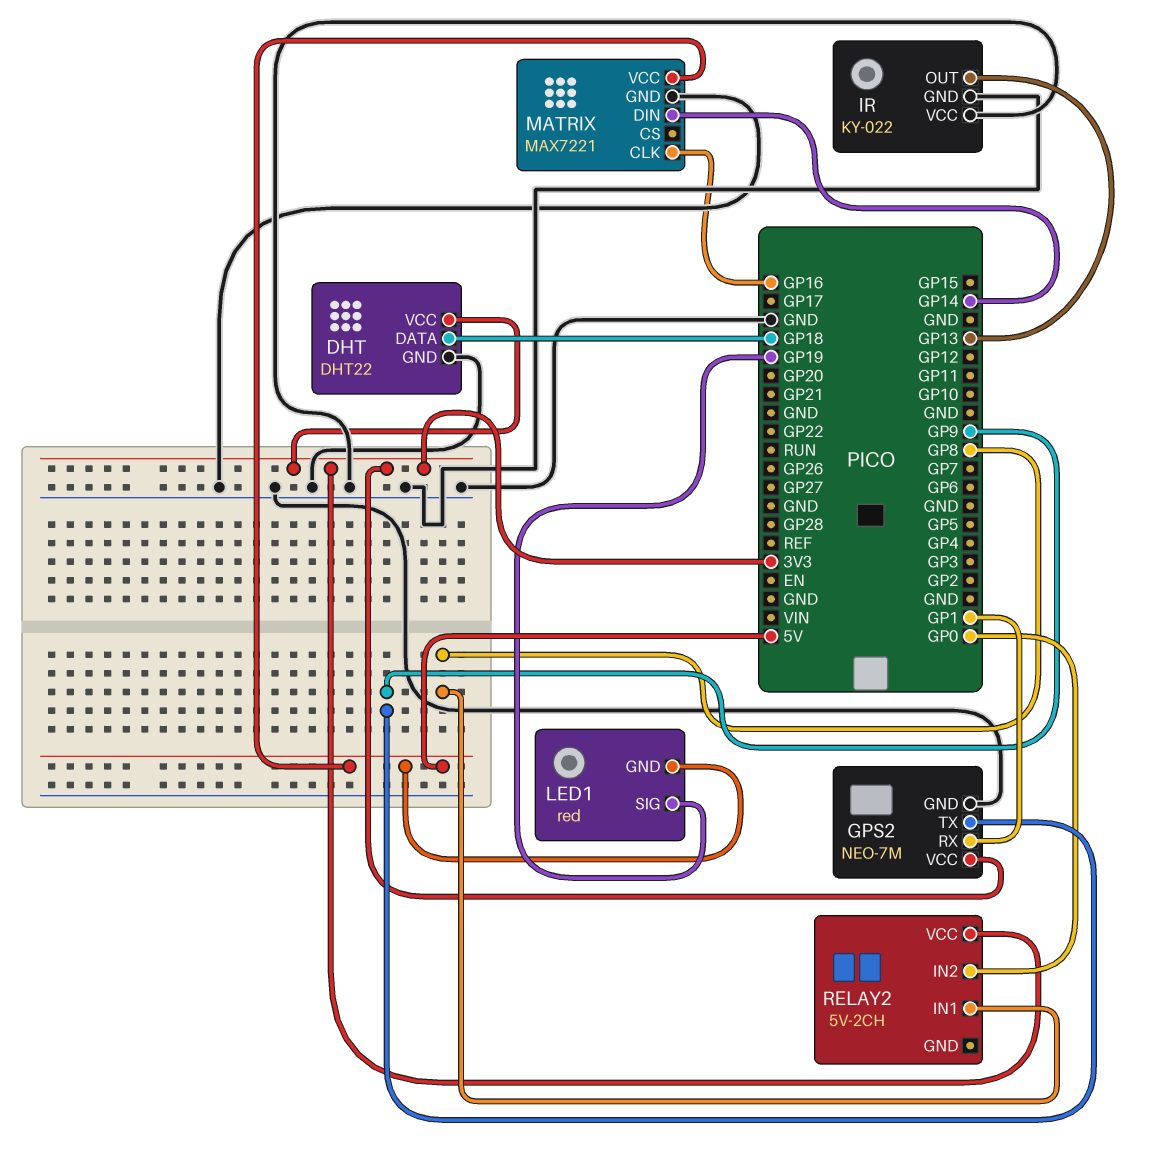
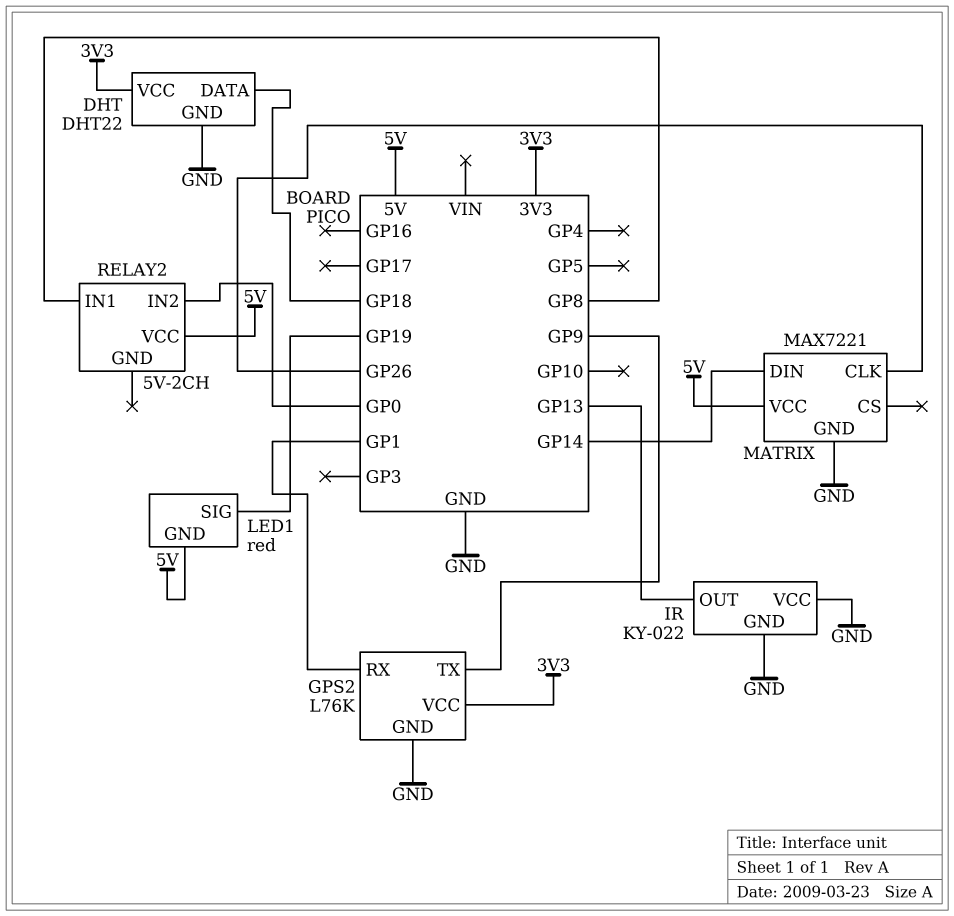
GPS2: NEO-7M -> L76K
MATRIX pin CLK: GP16 -> GP26
RELAY2 pin VCC: 3V3 -> 5V

